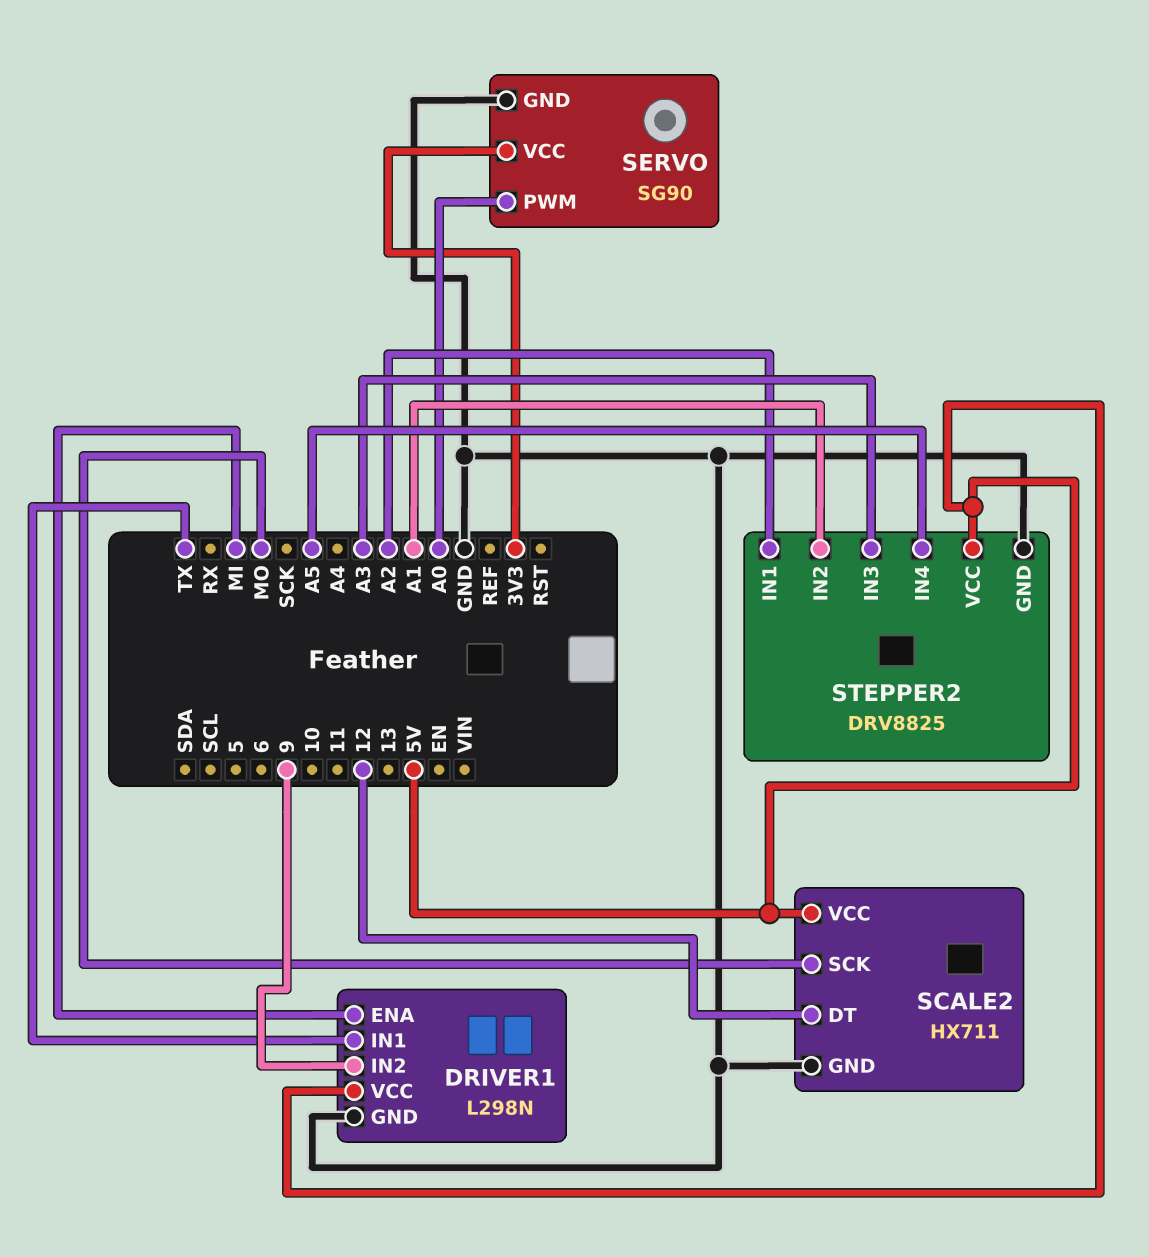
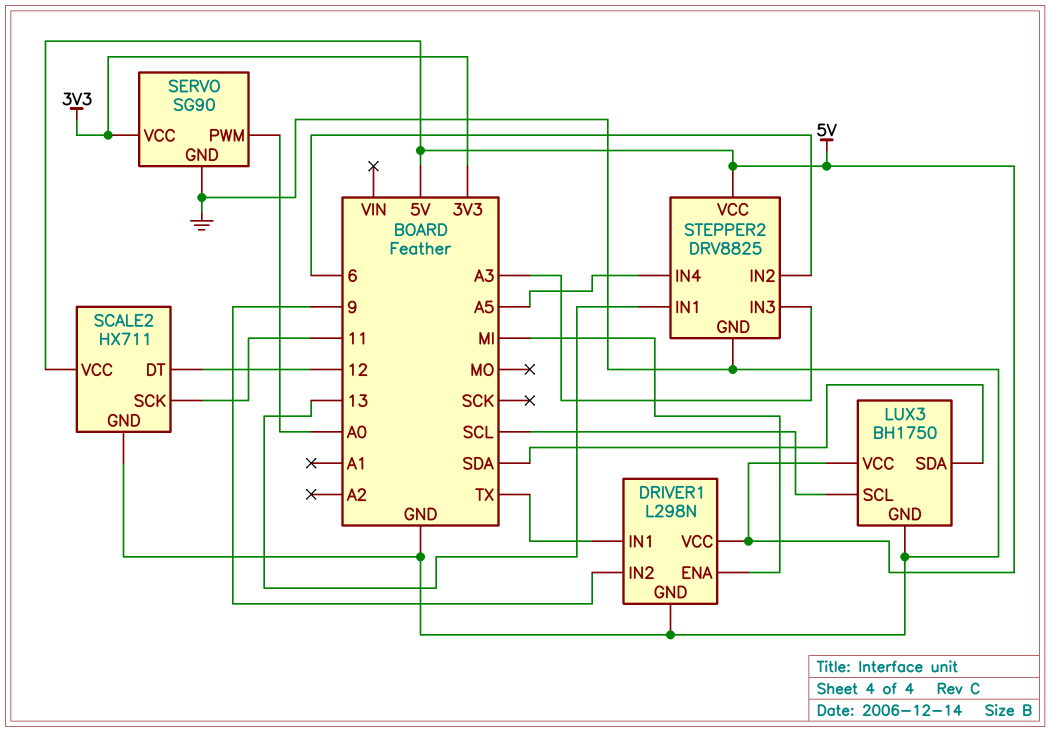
LUX3: none -> BH1750
LUX3 pin GND: none -> GND
LUX3 pin SCL: none -> SCL
LUX3 pin SDA: none -> SDA
LUX3 pin VCC: none -> 5V
SCALE2 pin SCK: MO -> 11
STEPPER2 pin IN1: A2 -> 13
STEPPER2 pin IN2: A1 -> 6

